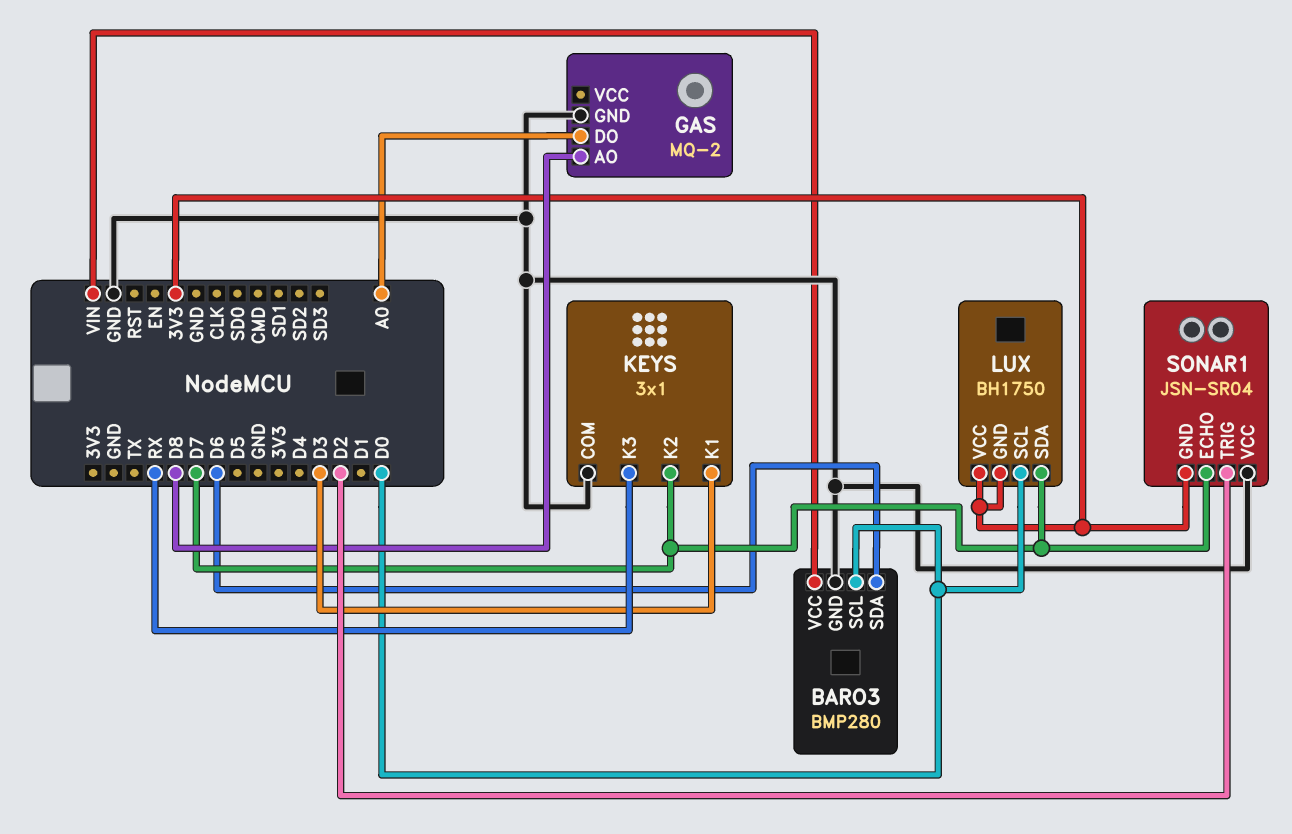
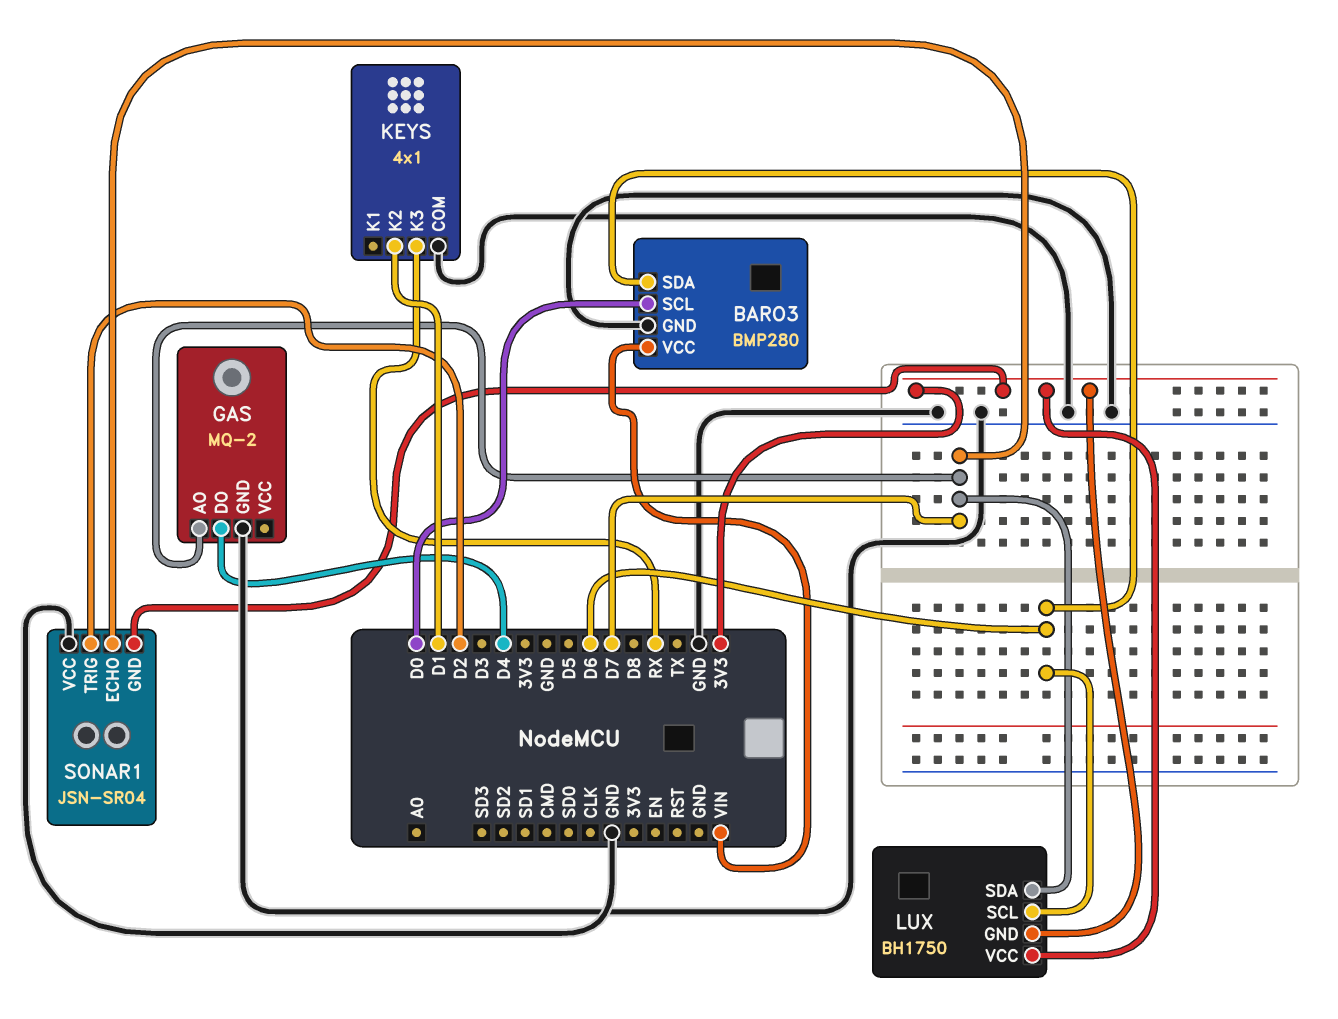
GAS pin AO: D8 -> D7
GAS pin DO: A0 -> D4
KEYS: 3x1 -> 4x1
KEYS pin K1: D3 -> none
KEYS pin K2: D7 -> D1
LUX pin SCL: D0 -> D6

